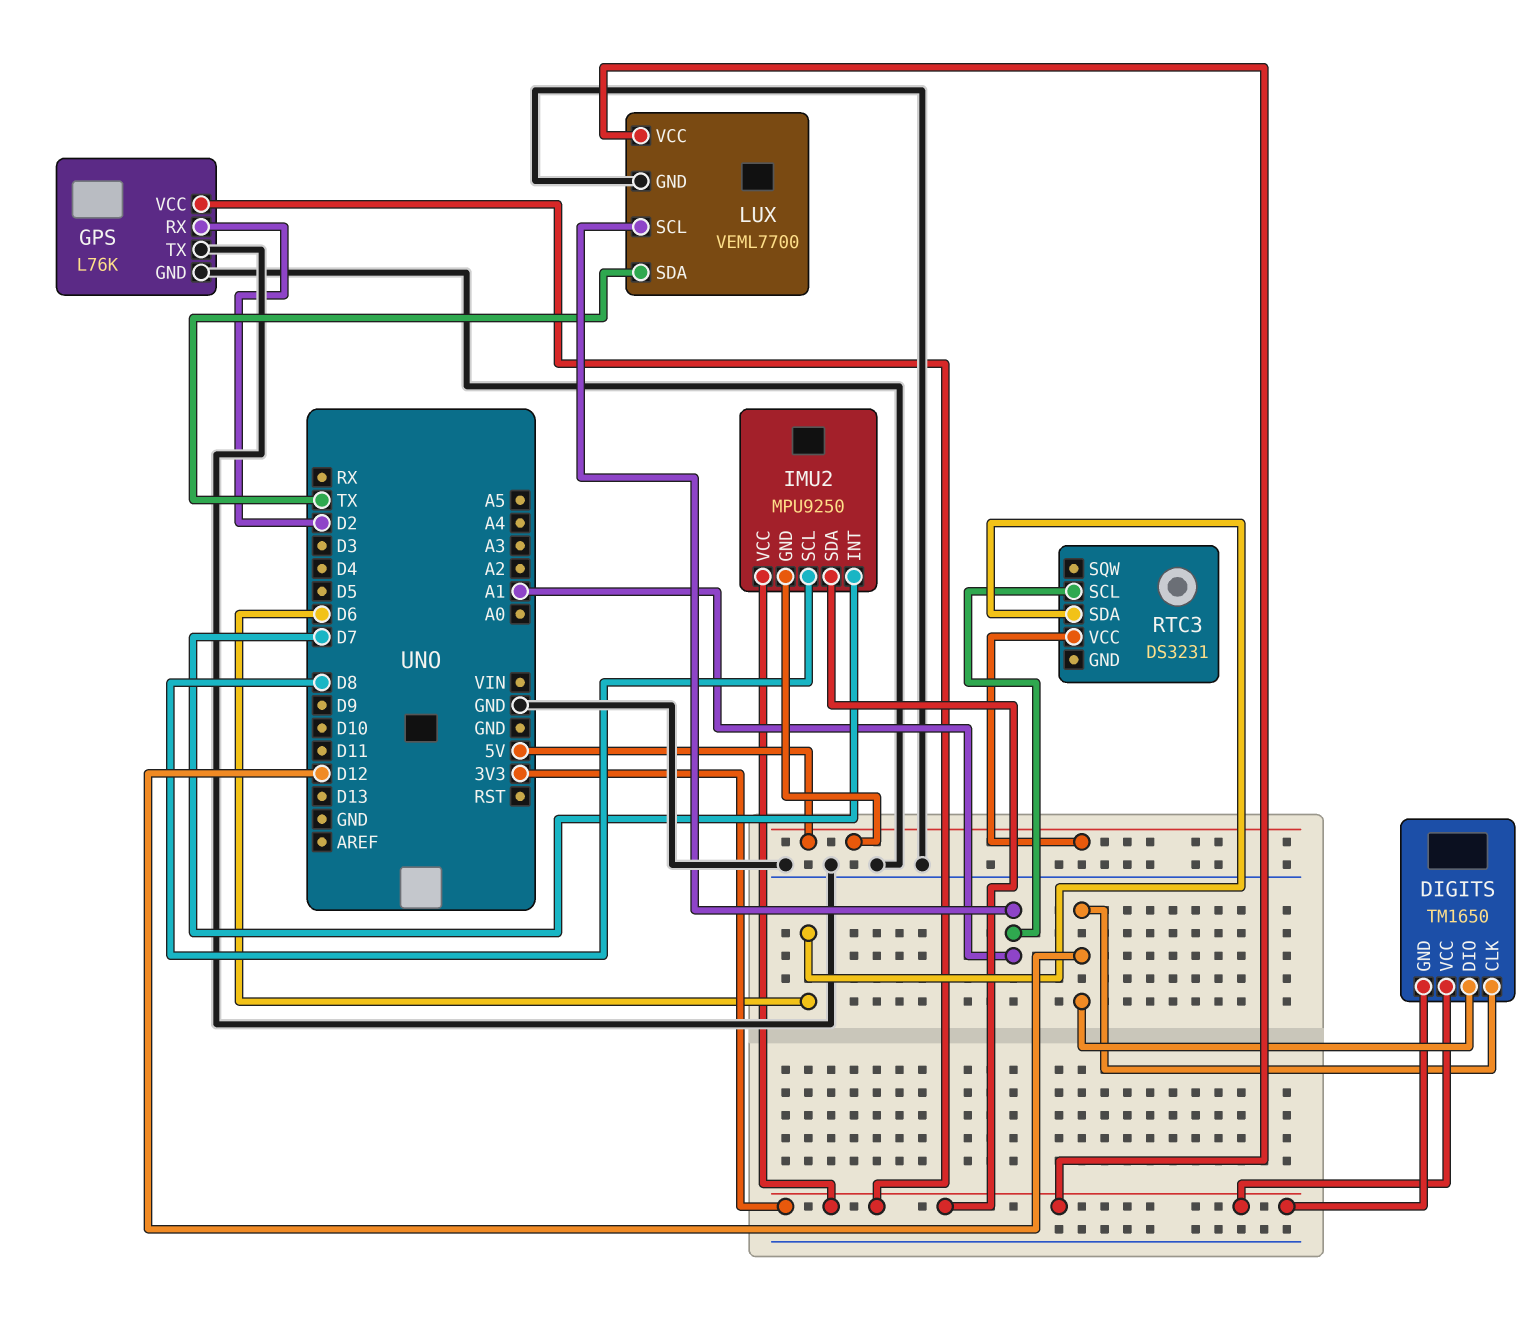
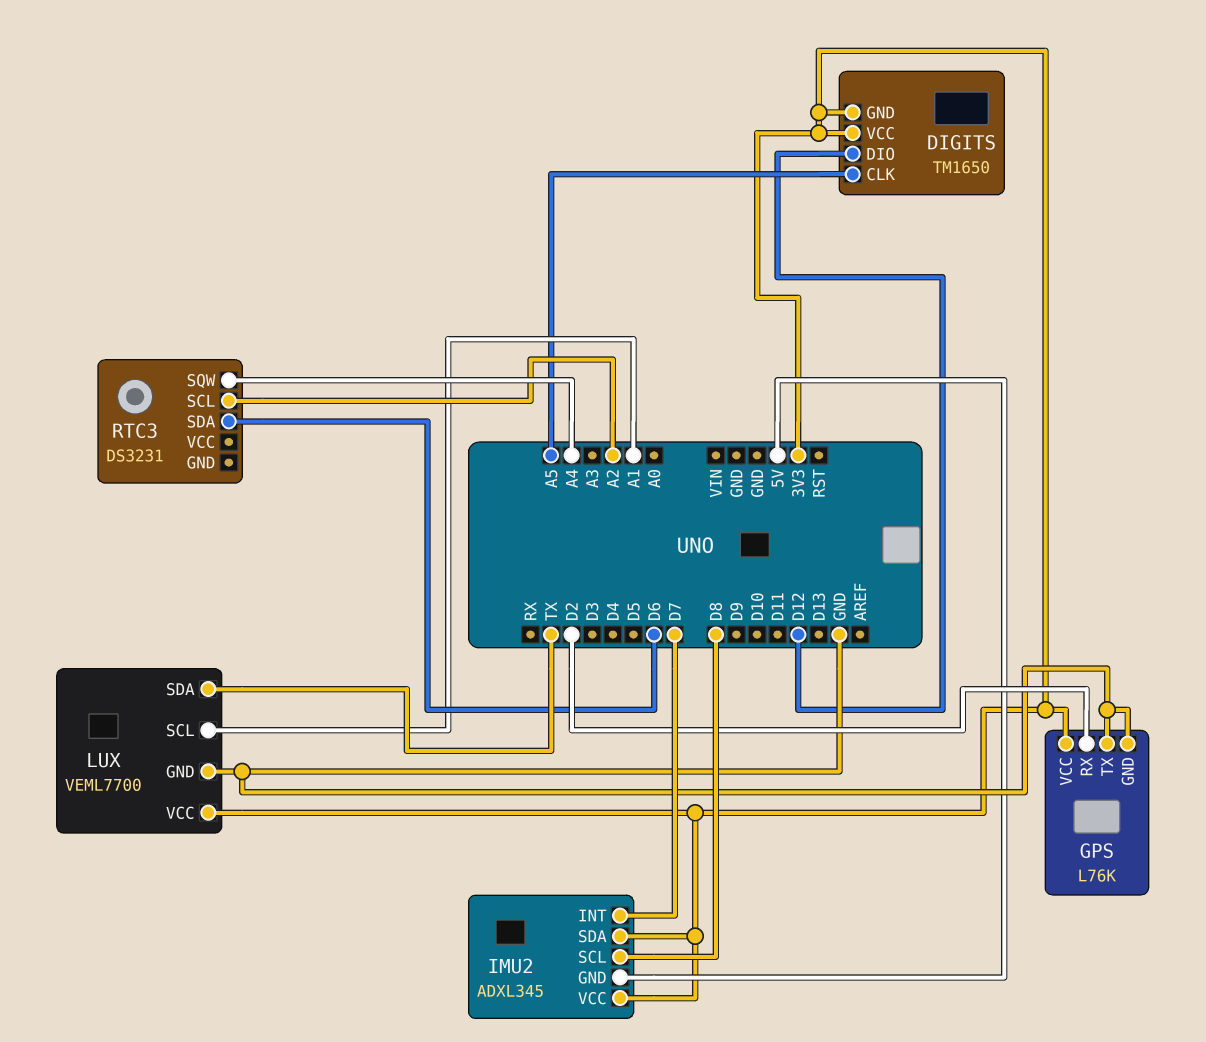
DIGITS pin CLK: D12 -> A5
IMU2: MPU9250 -> ADXL345
RTC3 pin SCL: A1 -> A2
RTC3 pin SQW: none -> A4
RTC3 pin VCC: 5V -> none

